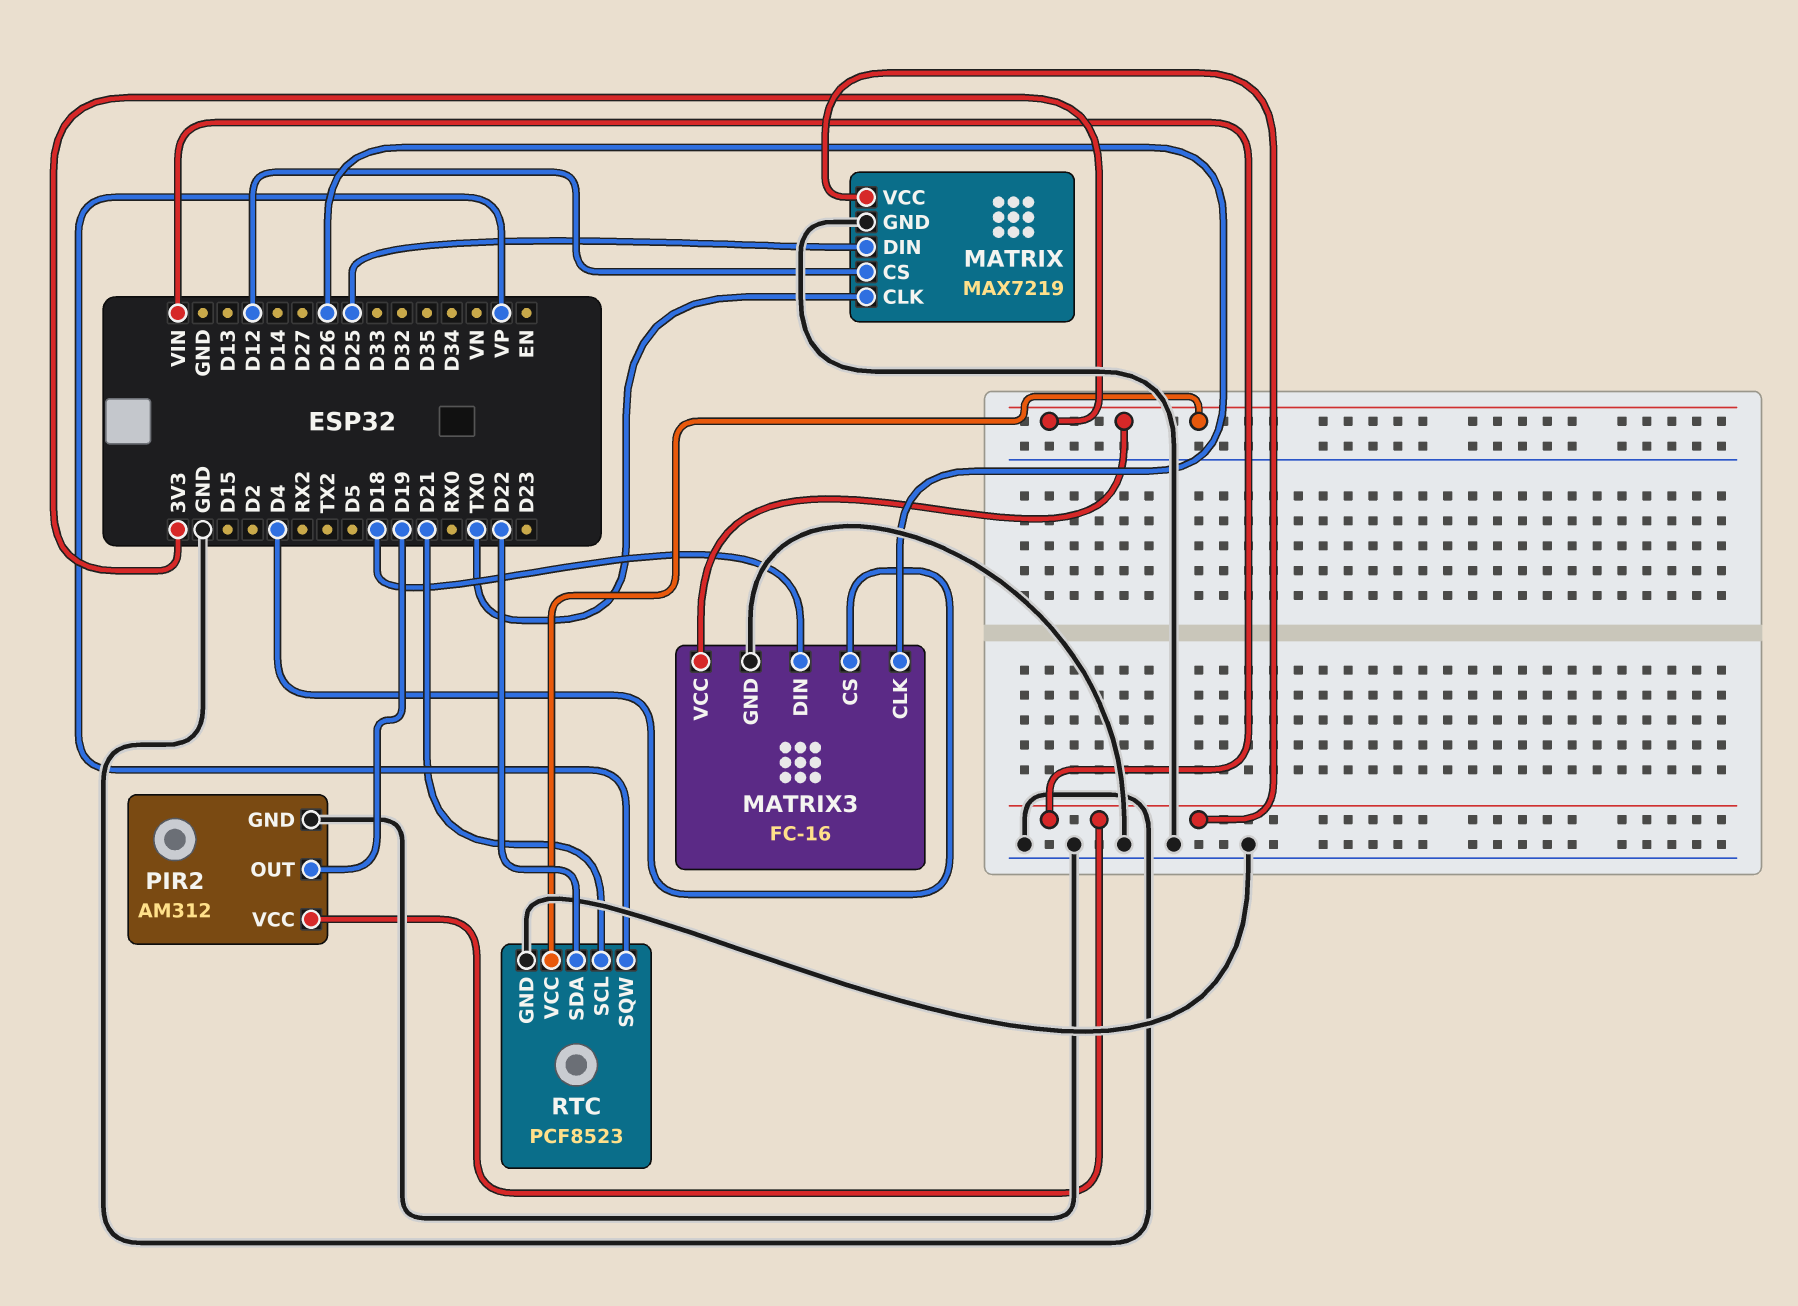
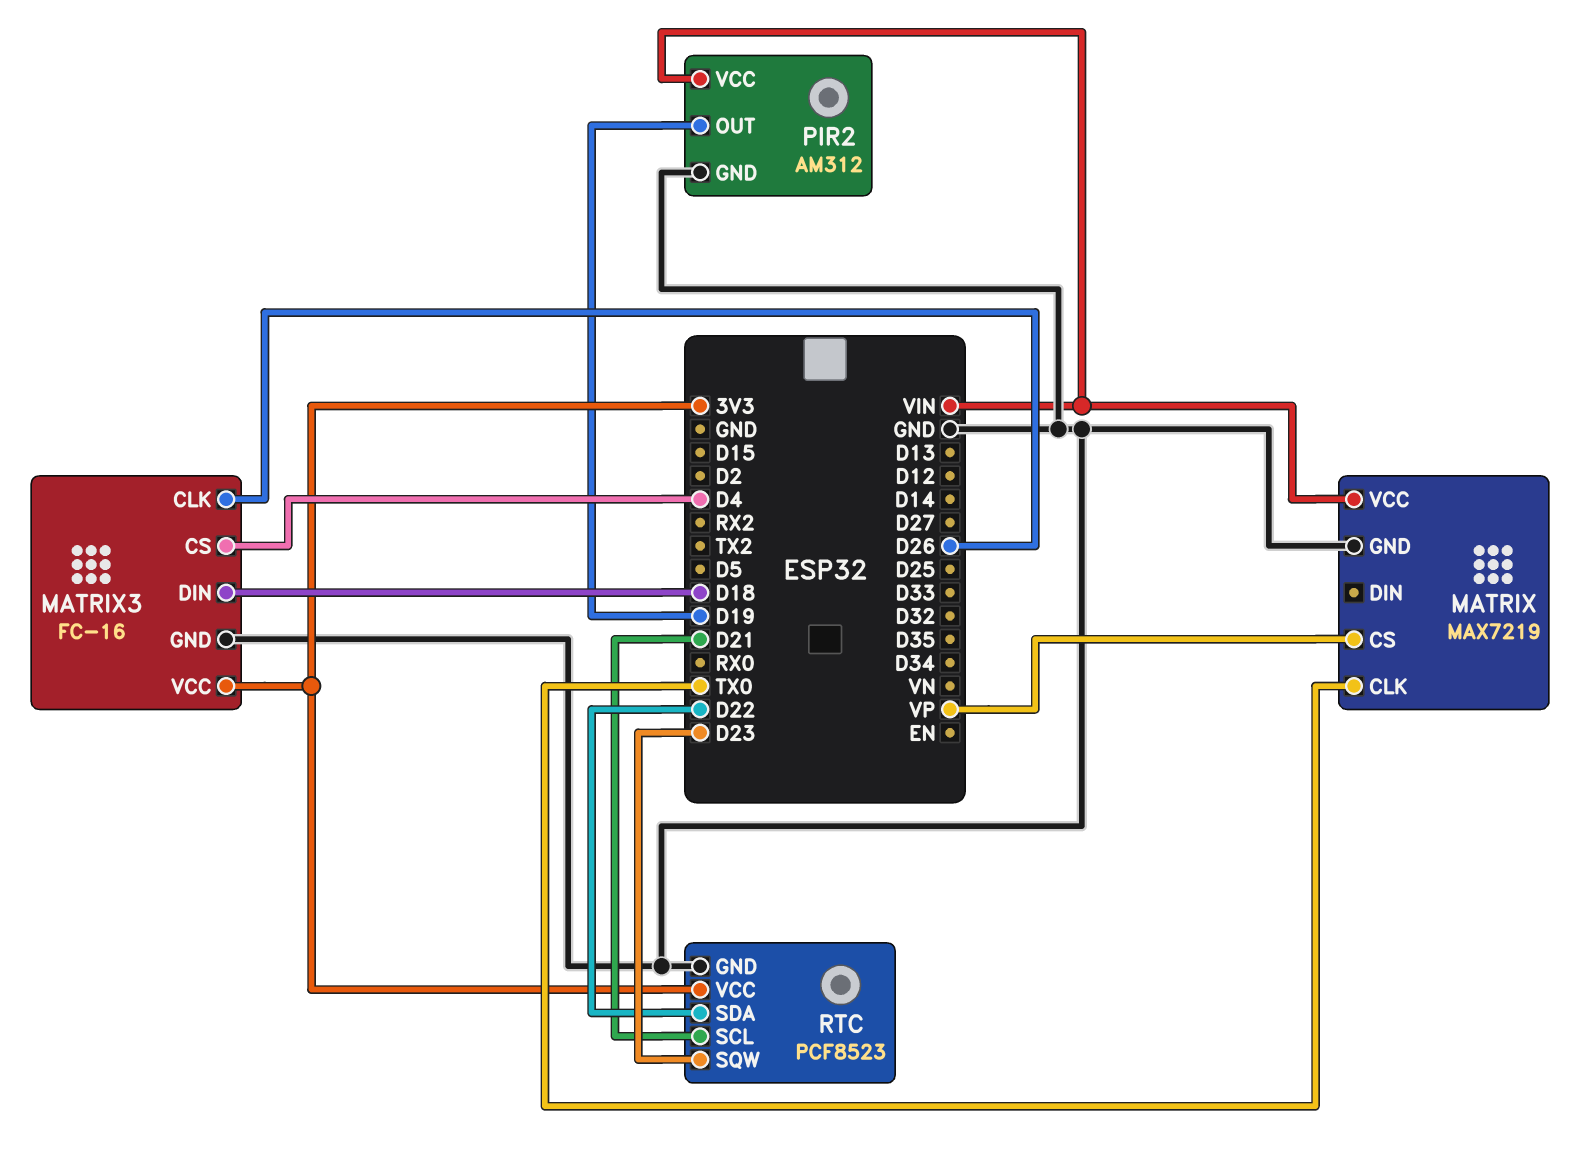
MATRIX pin CS: D12 -> VP
MATRIX pin DIN: D25 -> none
RTC pin SQW: VP -> D23

